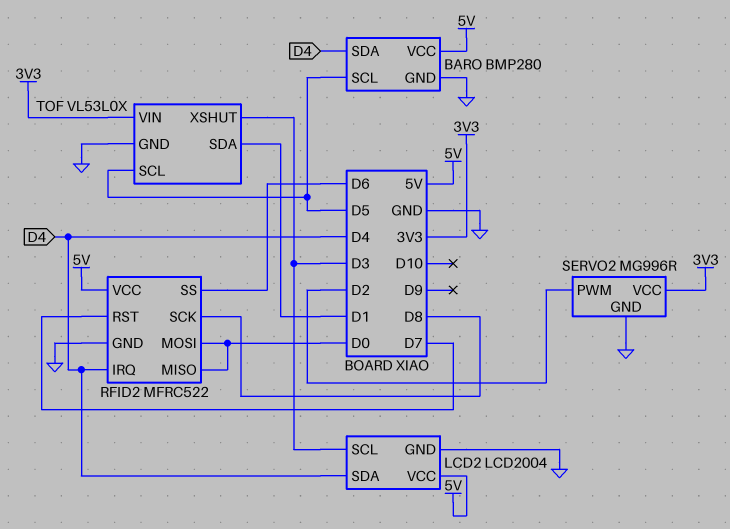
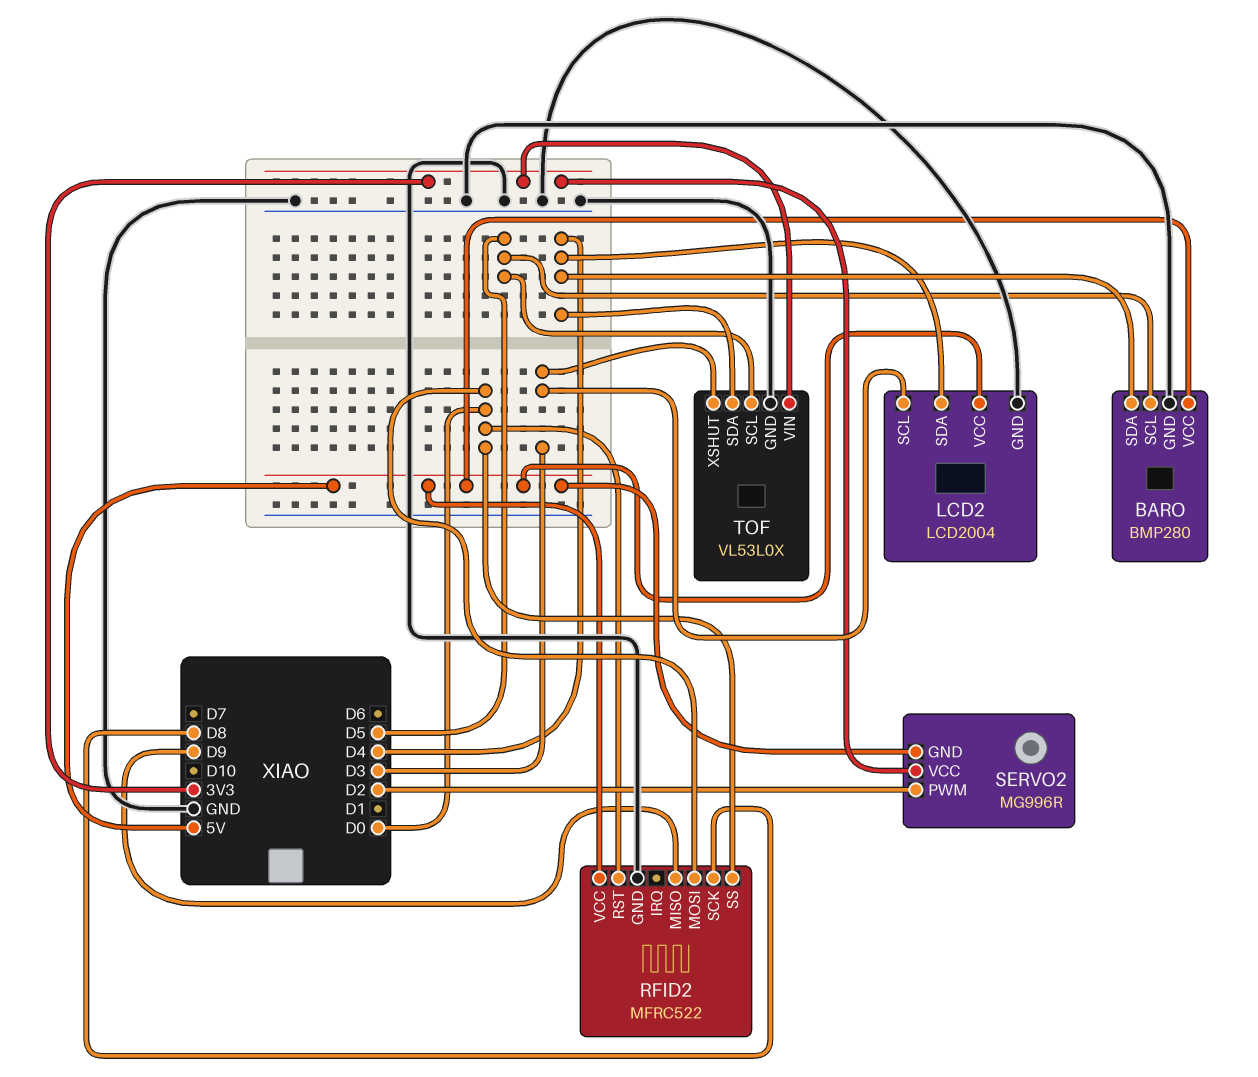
RFID2 pin IRQ: D4 -> none
RFID2 pin MISO: D0 -> D9
RFID2 pin RST: D7 -> D0
RFID2 pin SS: D6 -> D0
SERVO2 pin GND: GND -> 5V
TOF pin SDA: D1 -> D4

